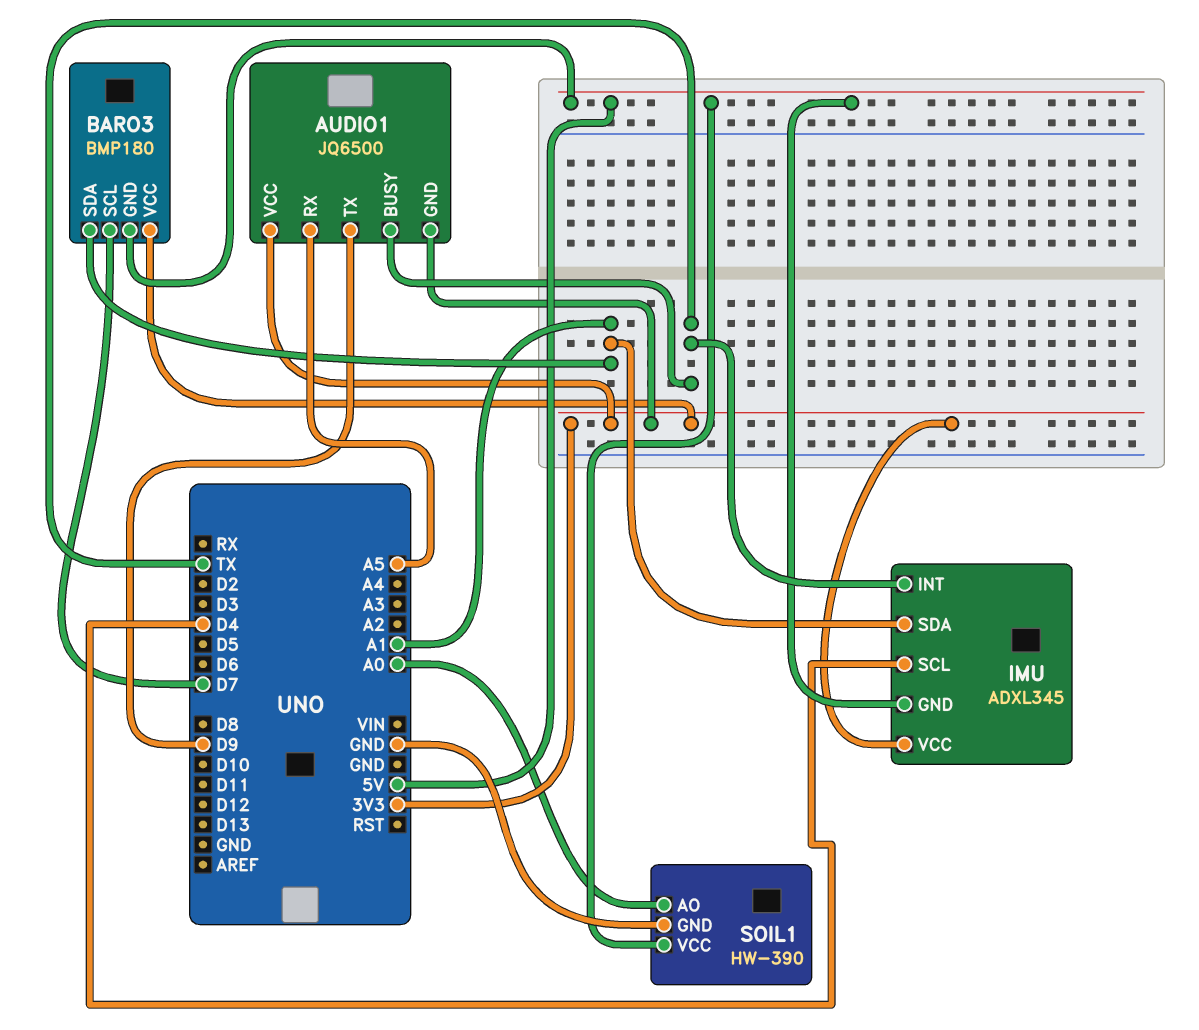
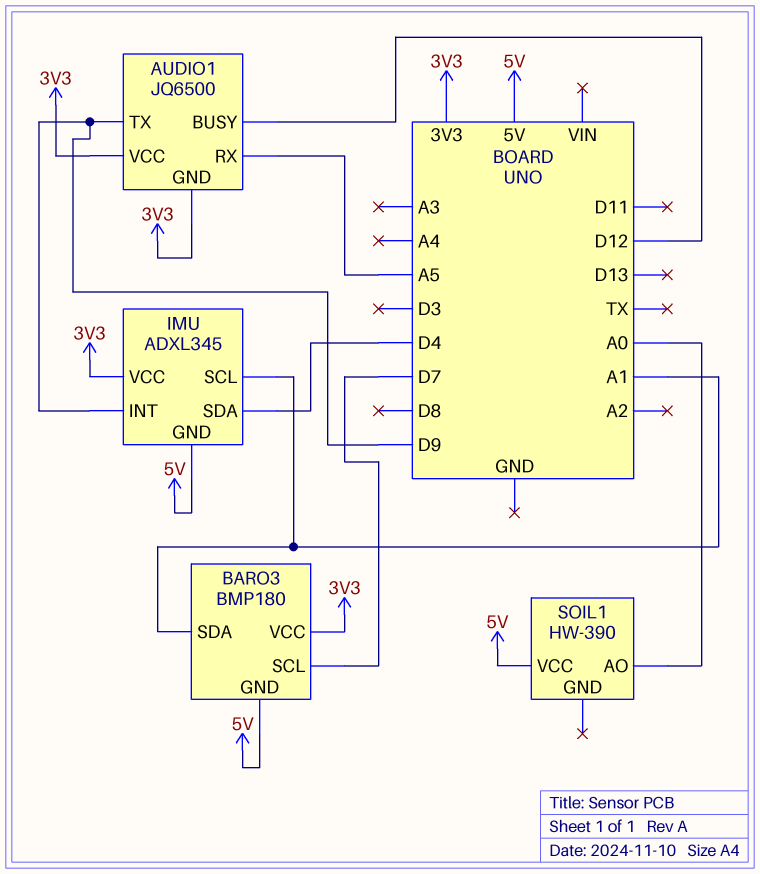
AUDIO1 pin BUSY: TX -> D12
IMU pin INT: TX -> D9
IMU pin SCL: D4 -> A1
IMU pin SDA: A1 -> D4
SOIL1 pin GND: GND -> none

